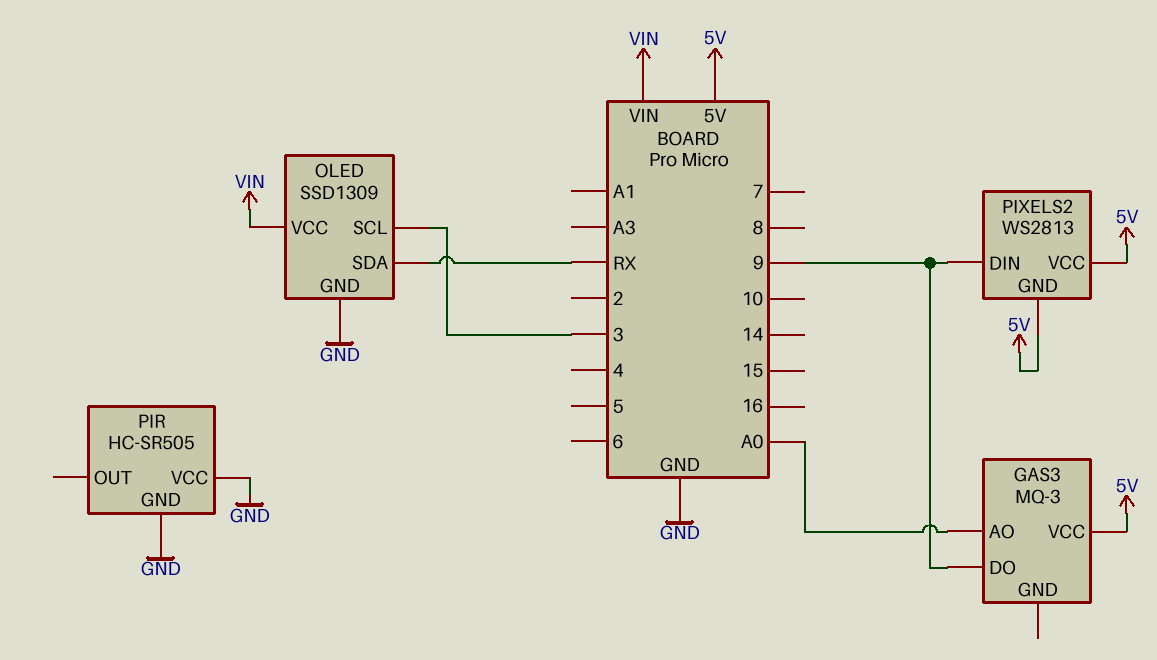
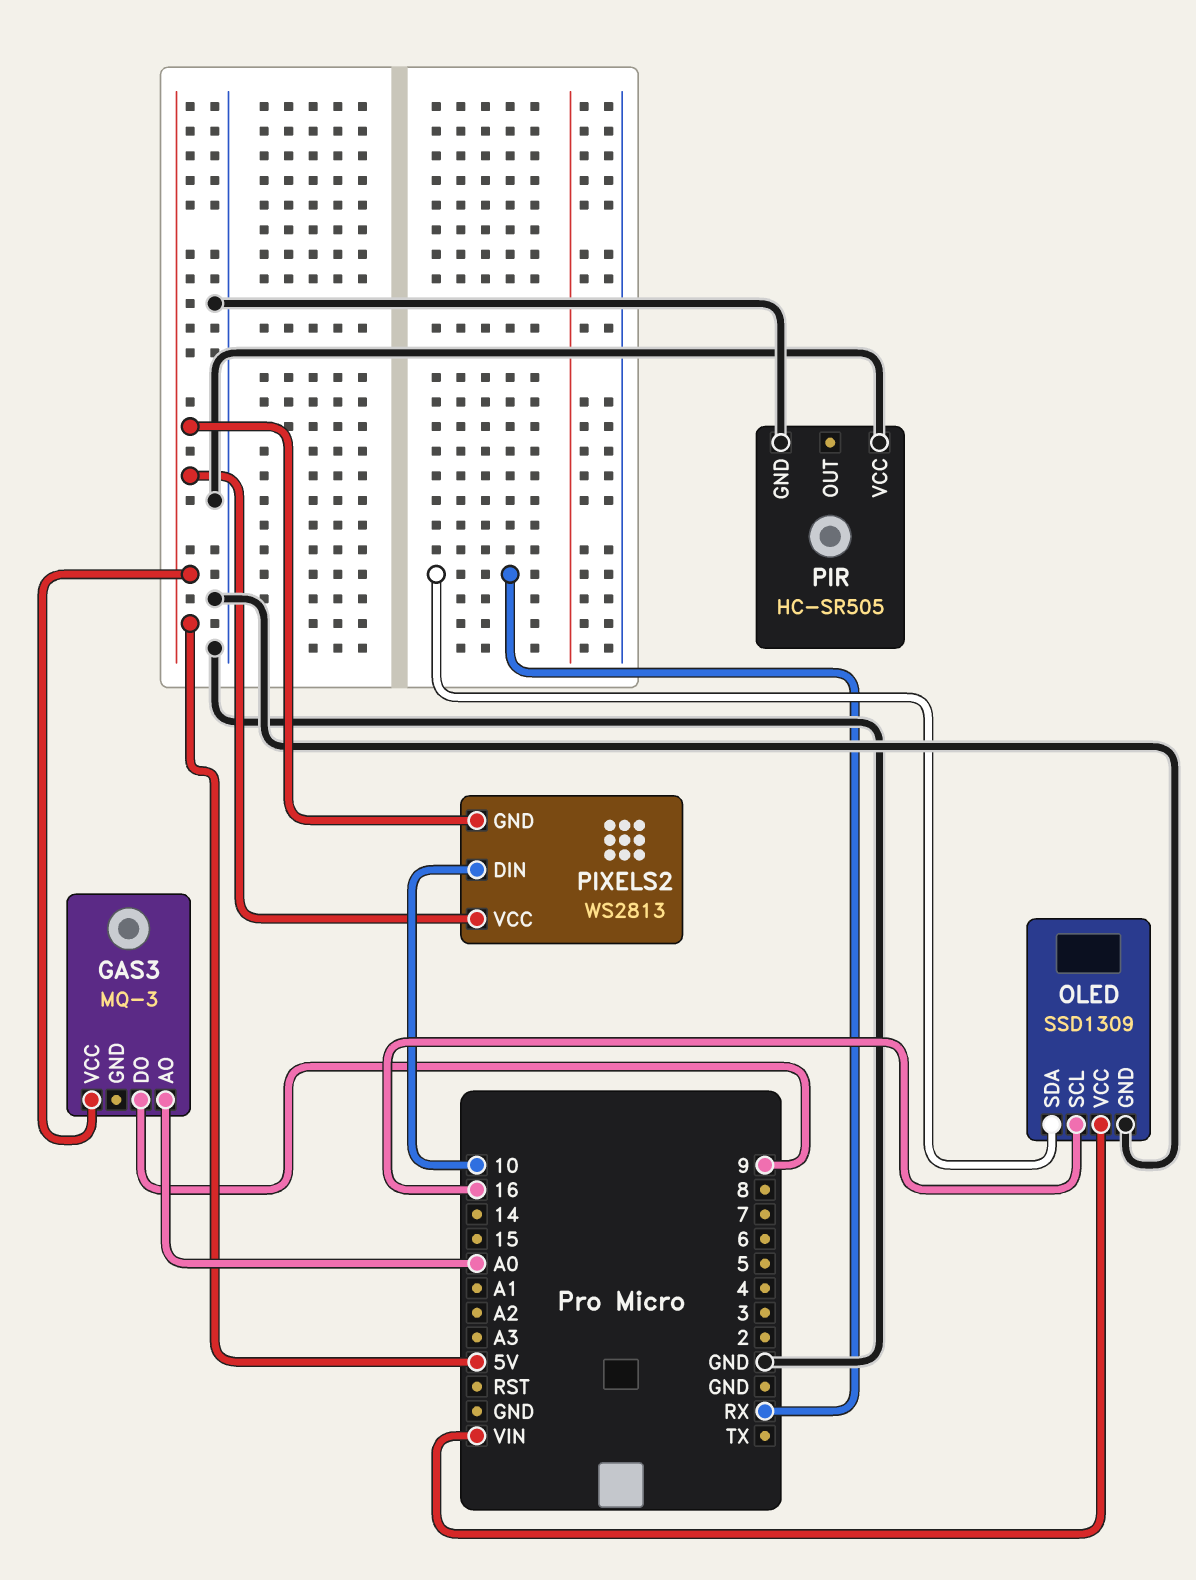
OLED pin SCL: 3 -> 16
PIXELS2 pin DIN: 9 -> 10

